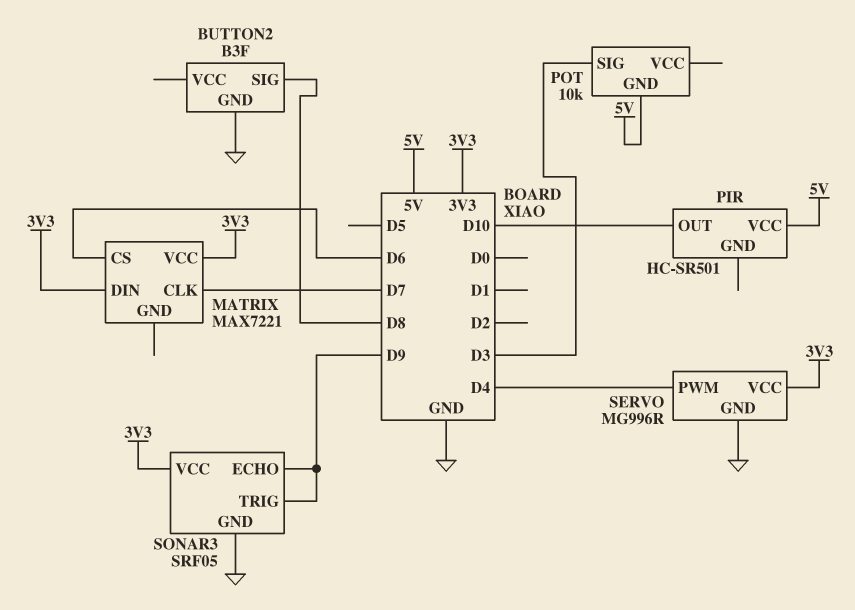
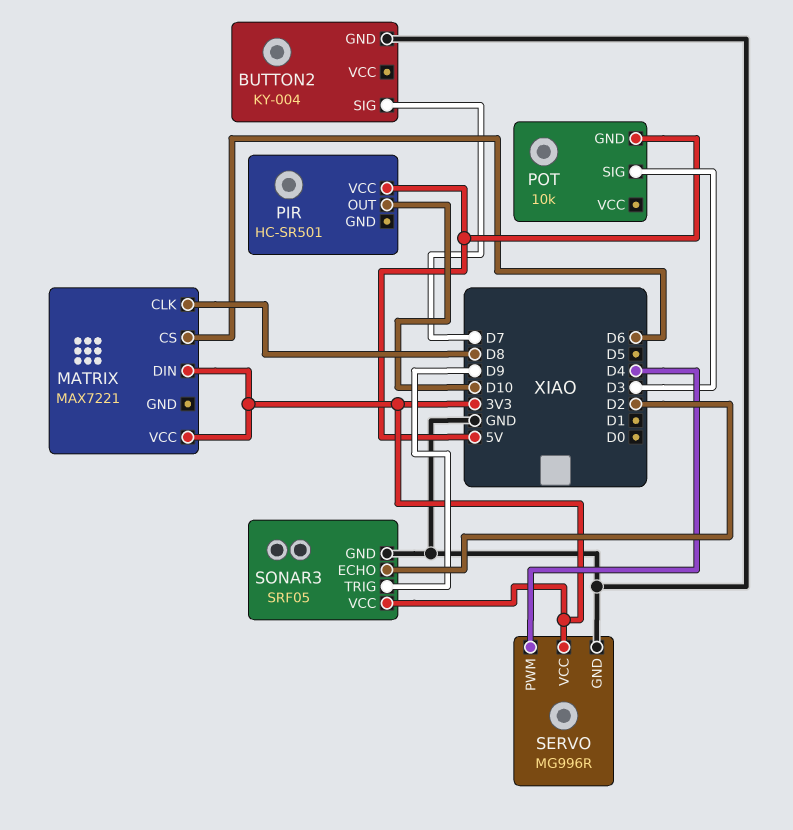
BUTTON2: B3F -> KY-004
BUTTON2 pin SIG: D8 -> D7
MATRIX pin CLK: D7 -> D8
SONAR3 pin ECHO: D9 -> D2

